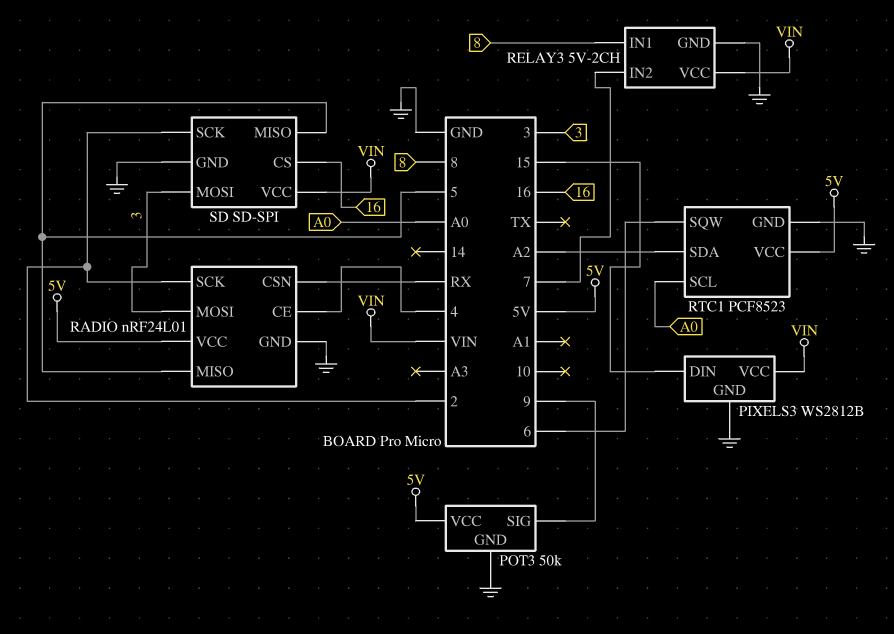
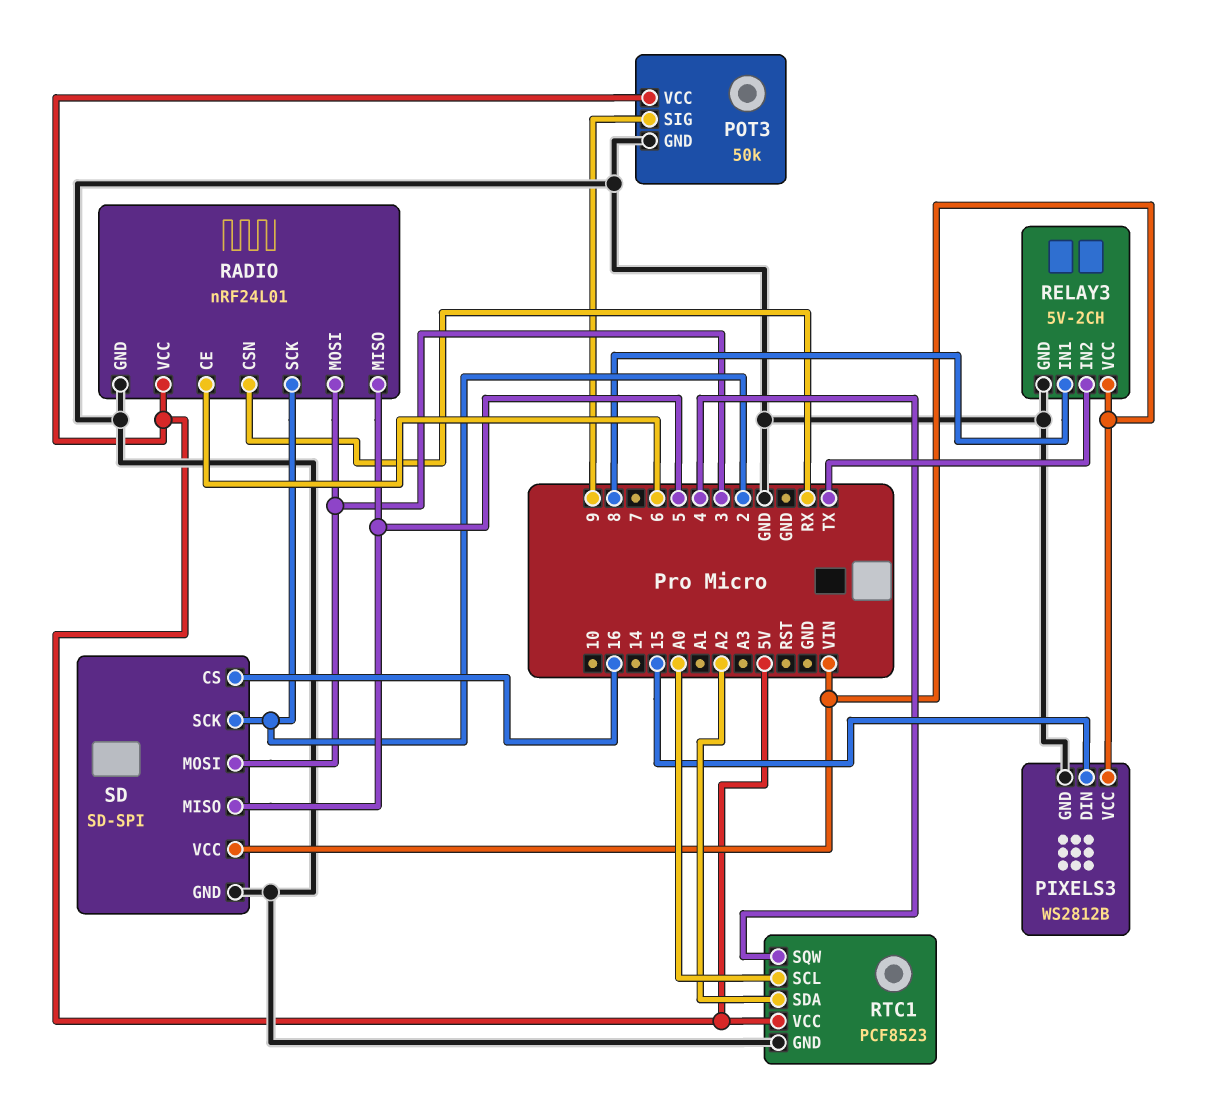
RADIO pin CE: 4 -> 6
RELAY3 pin IN2: 7 -> TX
RTC1 pin SQW: 6 -> 4

